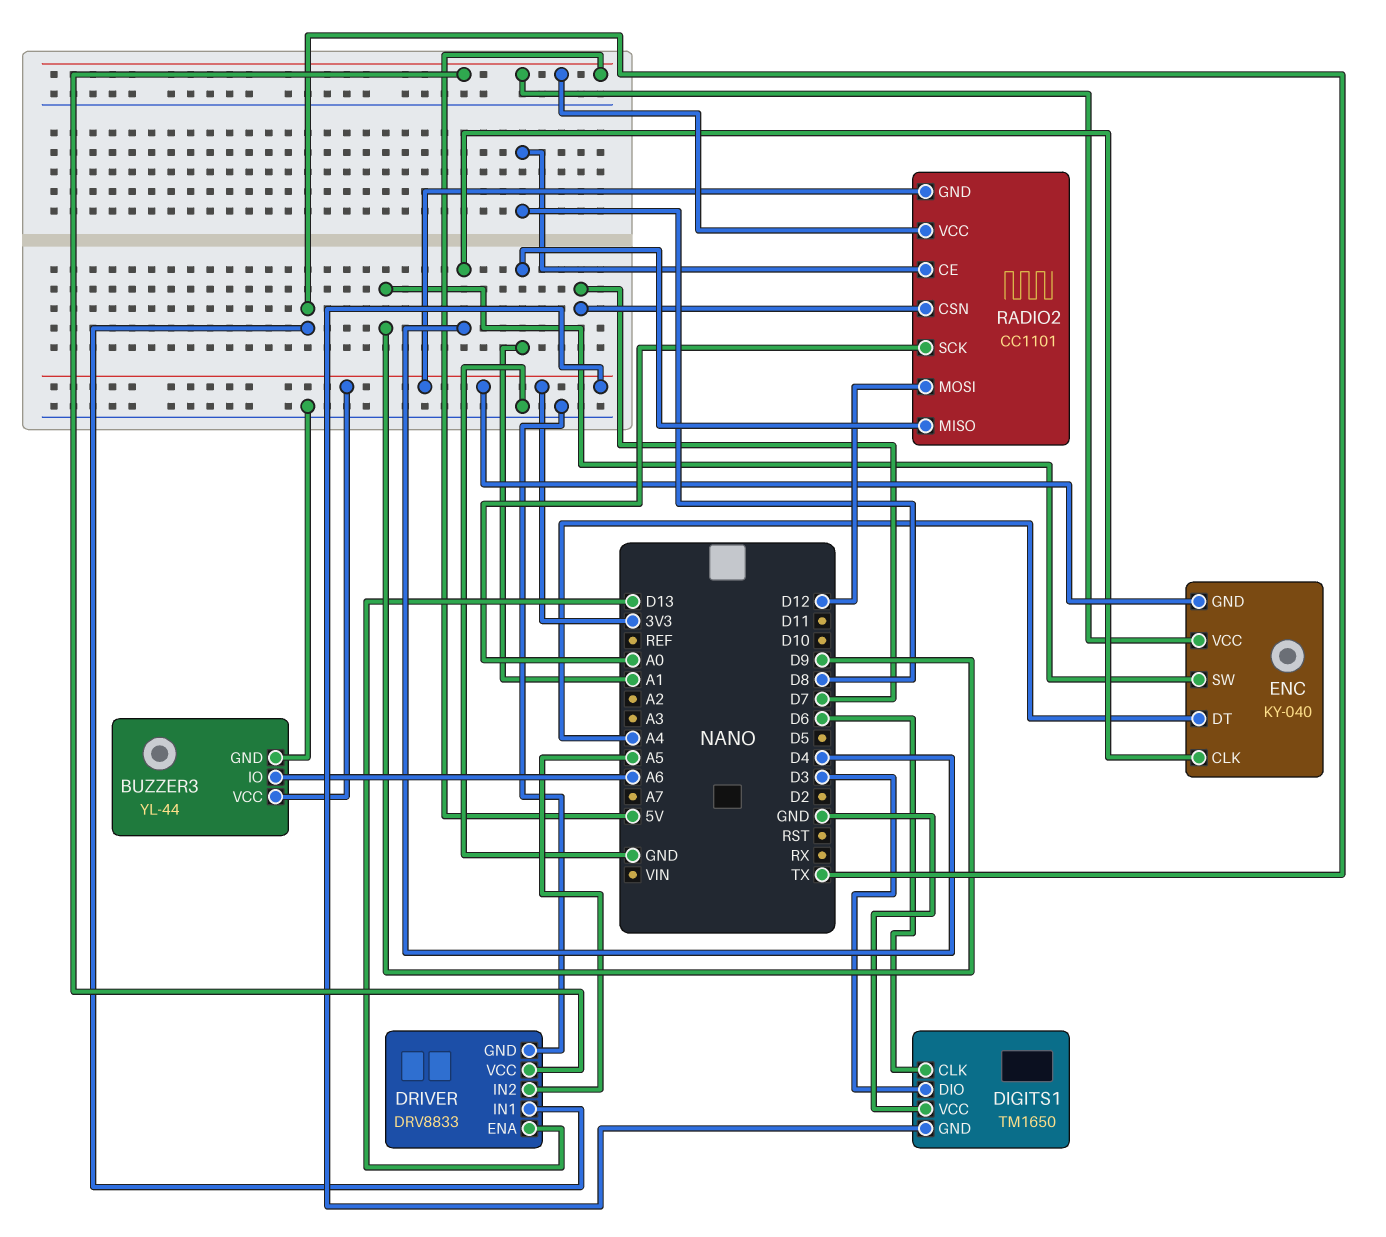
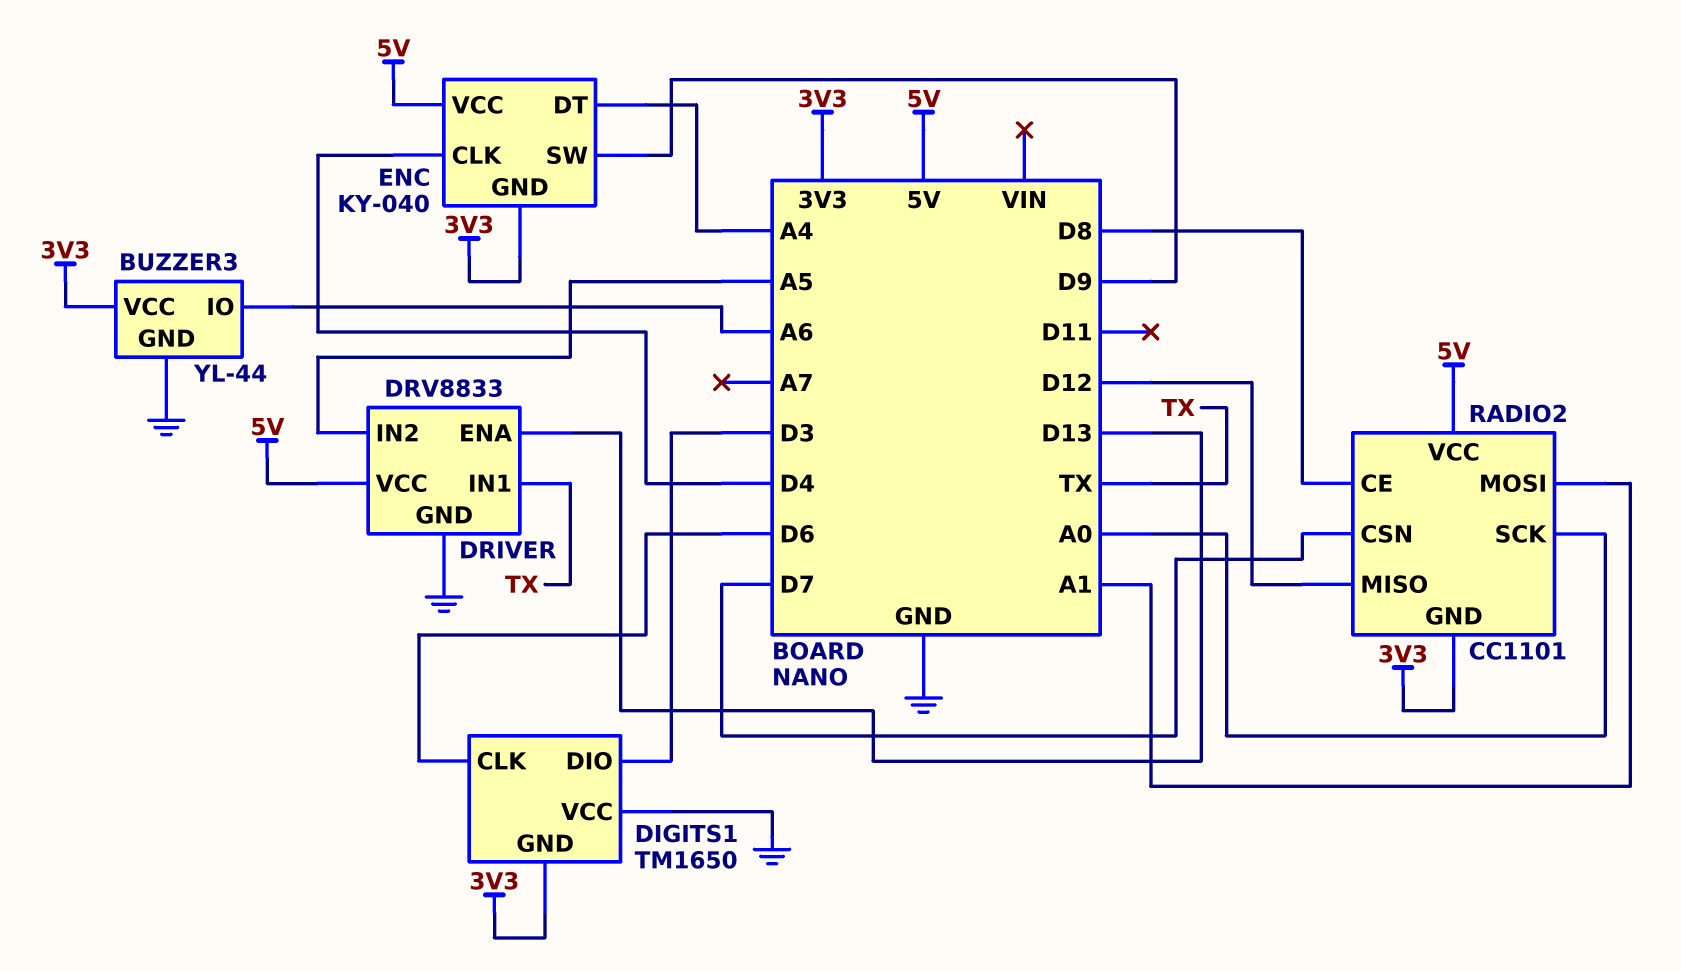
RADIO2 pin MISO: A1 -> D12
RADIO2 pin MOSI: D12 -> A1

